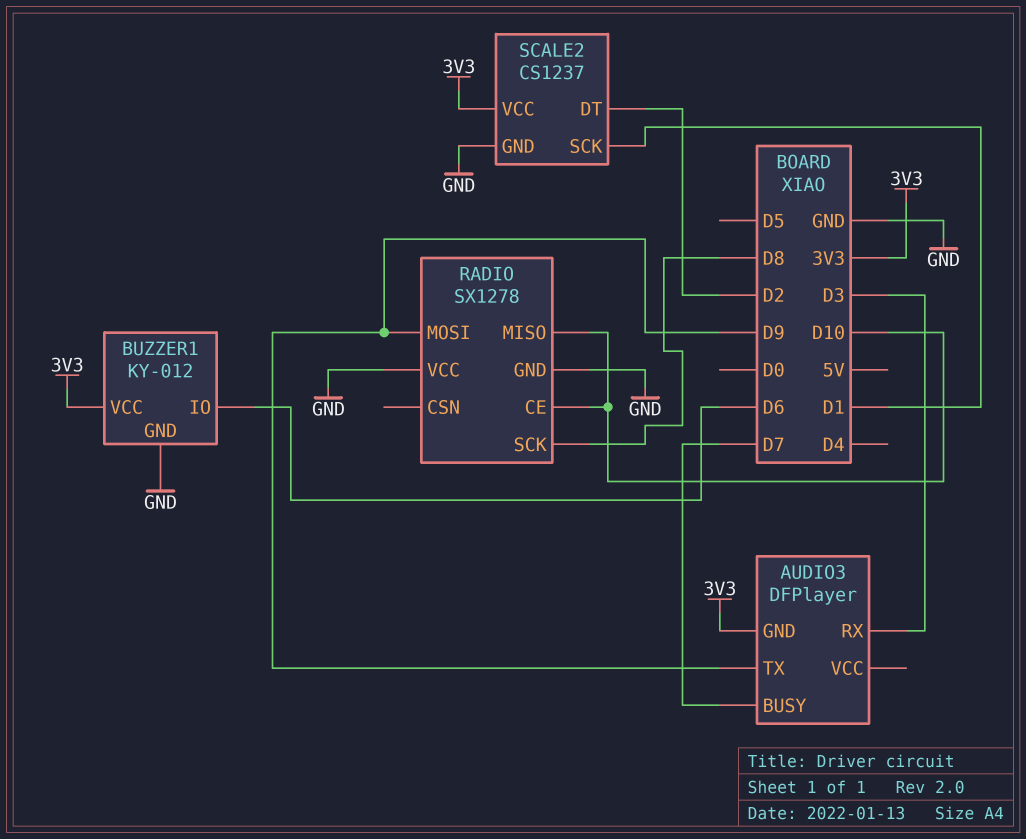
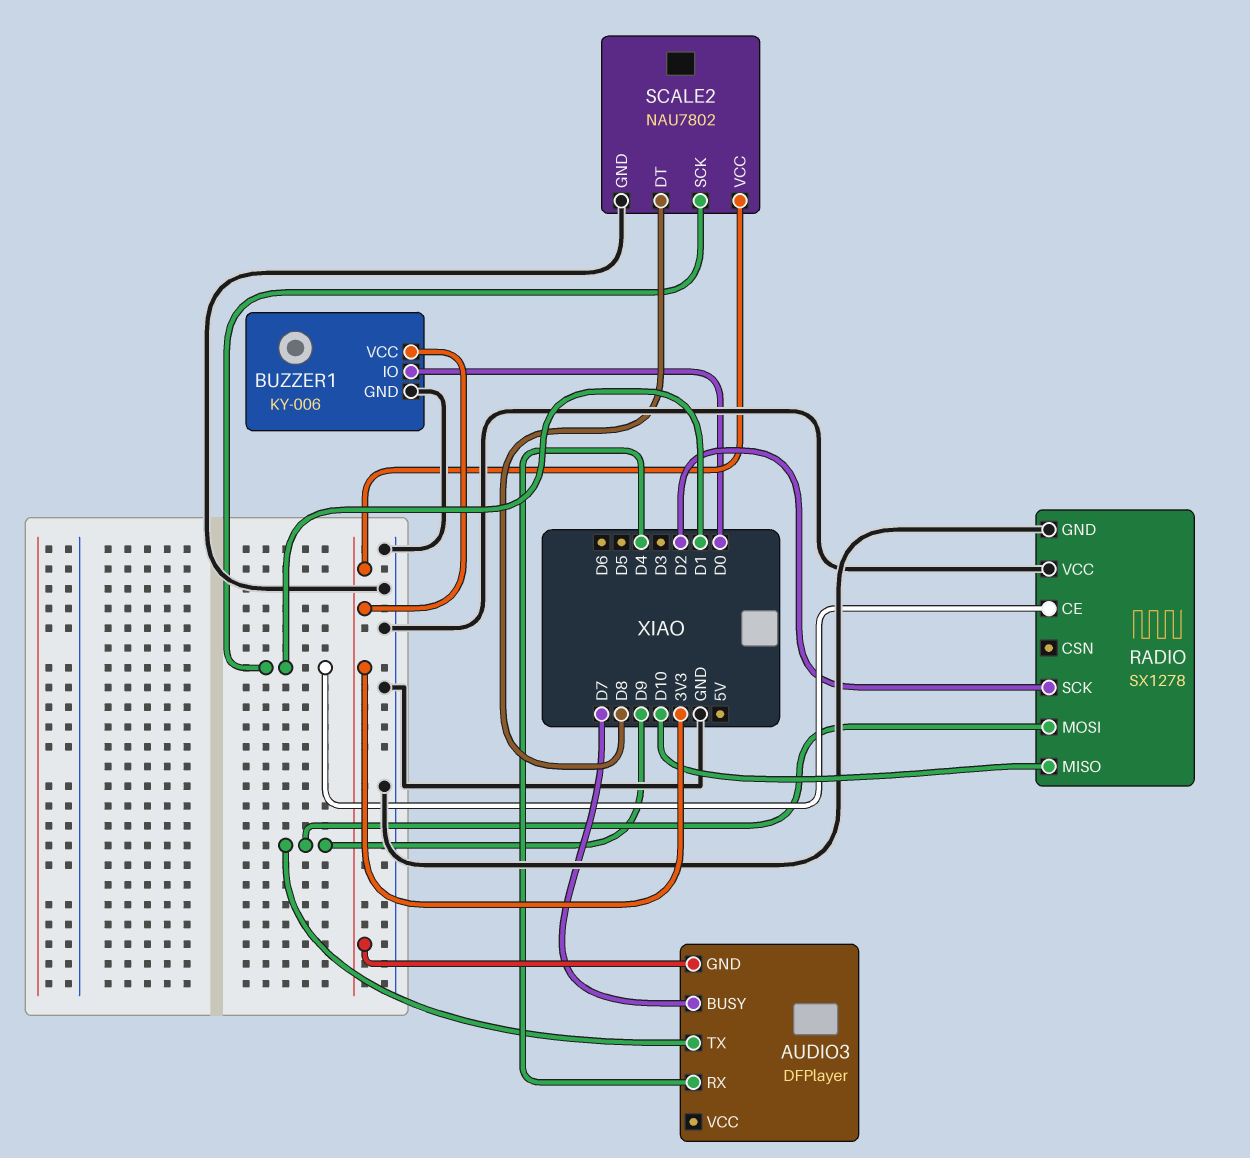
AUDIO3 pin RX: D3 -> D4
BUZZER1: KY-012 -> KY-006
BUZZER1 pin IO: D6 -> D0
RADIO pin CE: D10 -> D1
RADIO pin SCK: D8 -> D2
SCALE2: CS1237 -> NAU7802
SCALE2 pin DT: D2 -> D8

